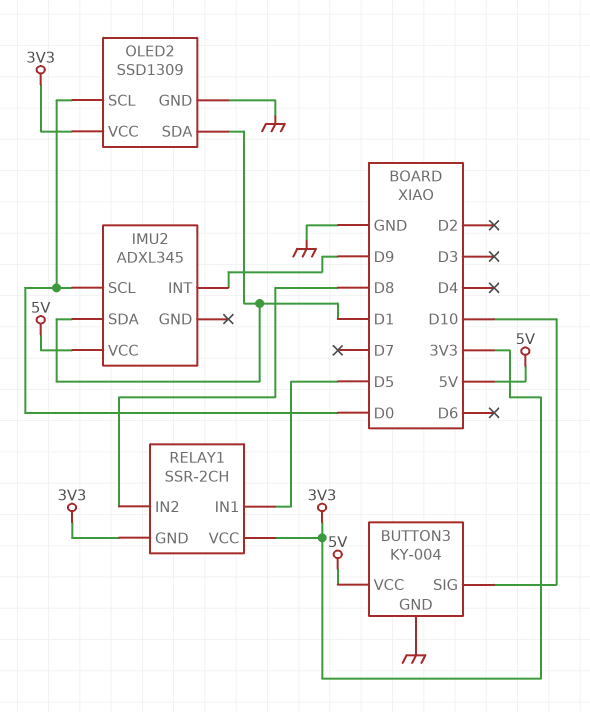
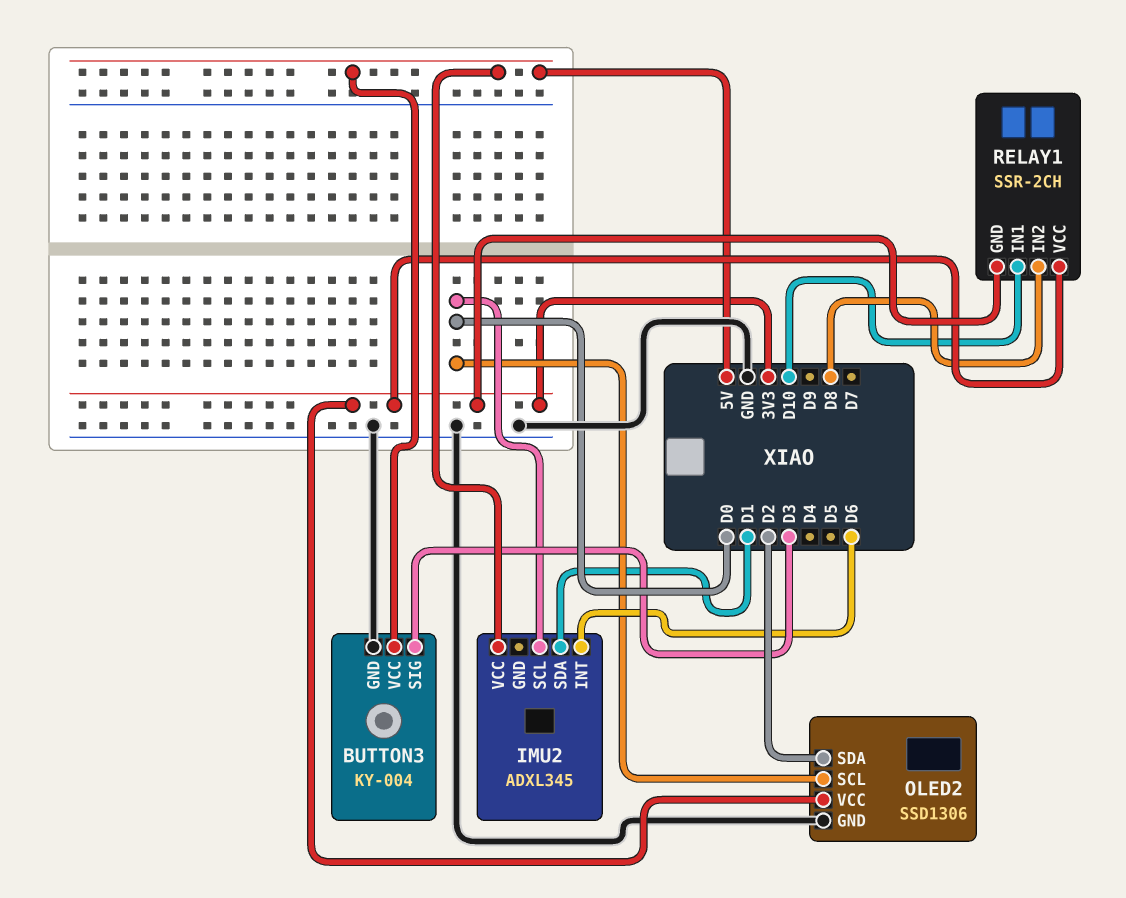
BUTTON3 pin SIG: D10 -> D3
IMU2 pin INT: D9 -> D6
OLED2: SSD1309 -> SSD1306
OLED2 pin SDA: D1 -> D2
RELAY1 pin IN1: D5 -> D10

